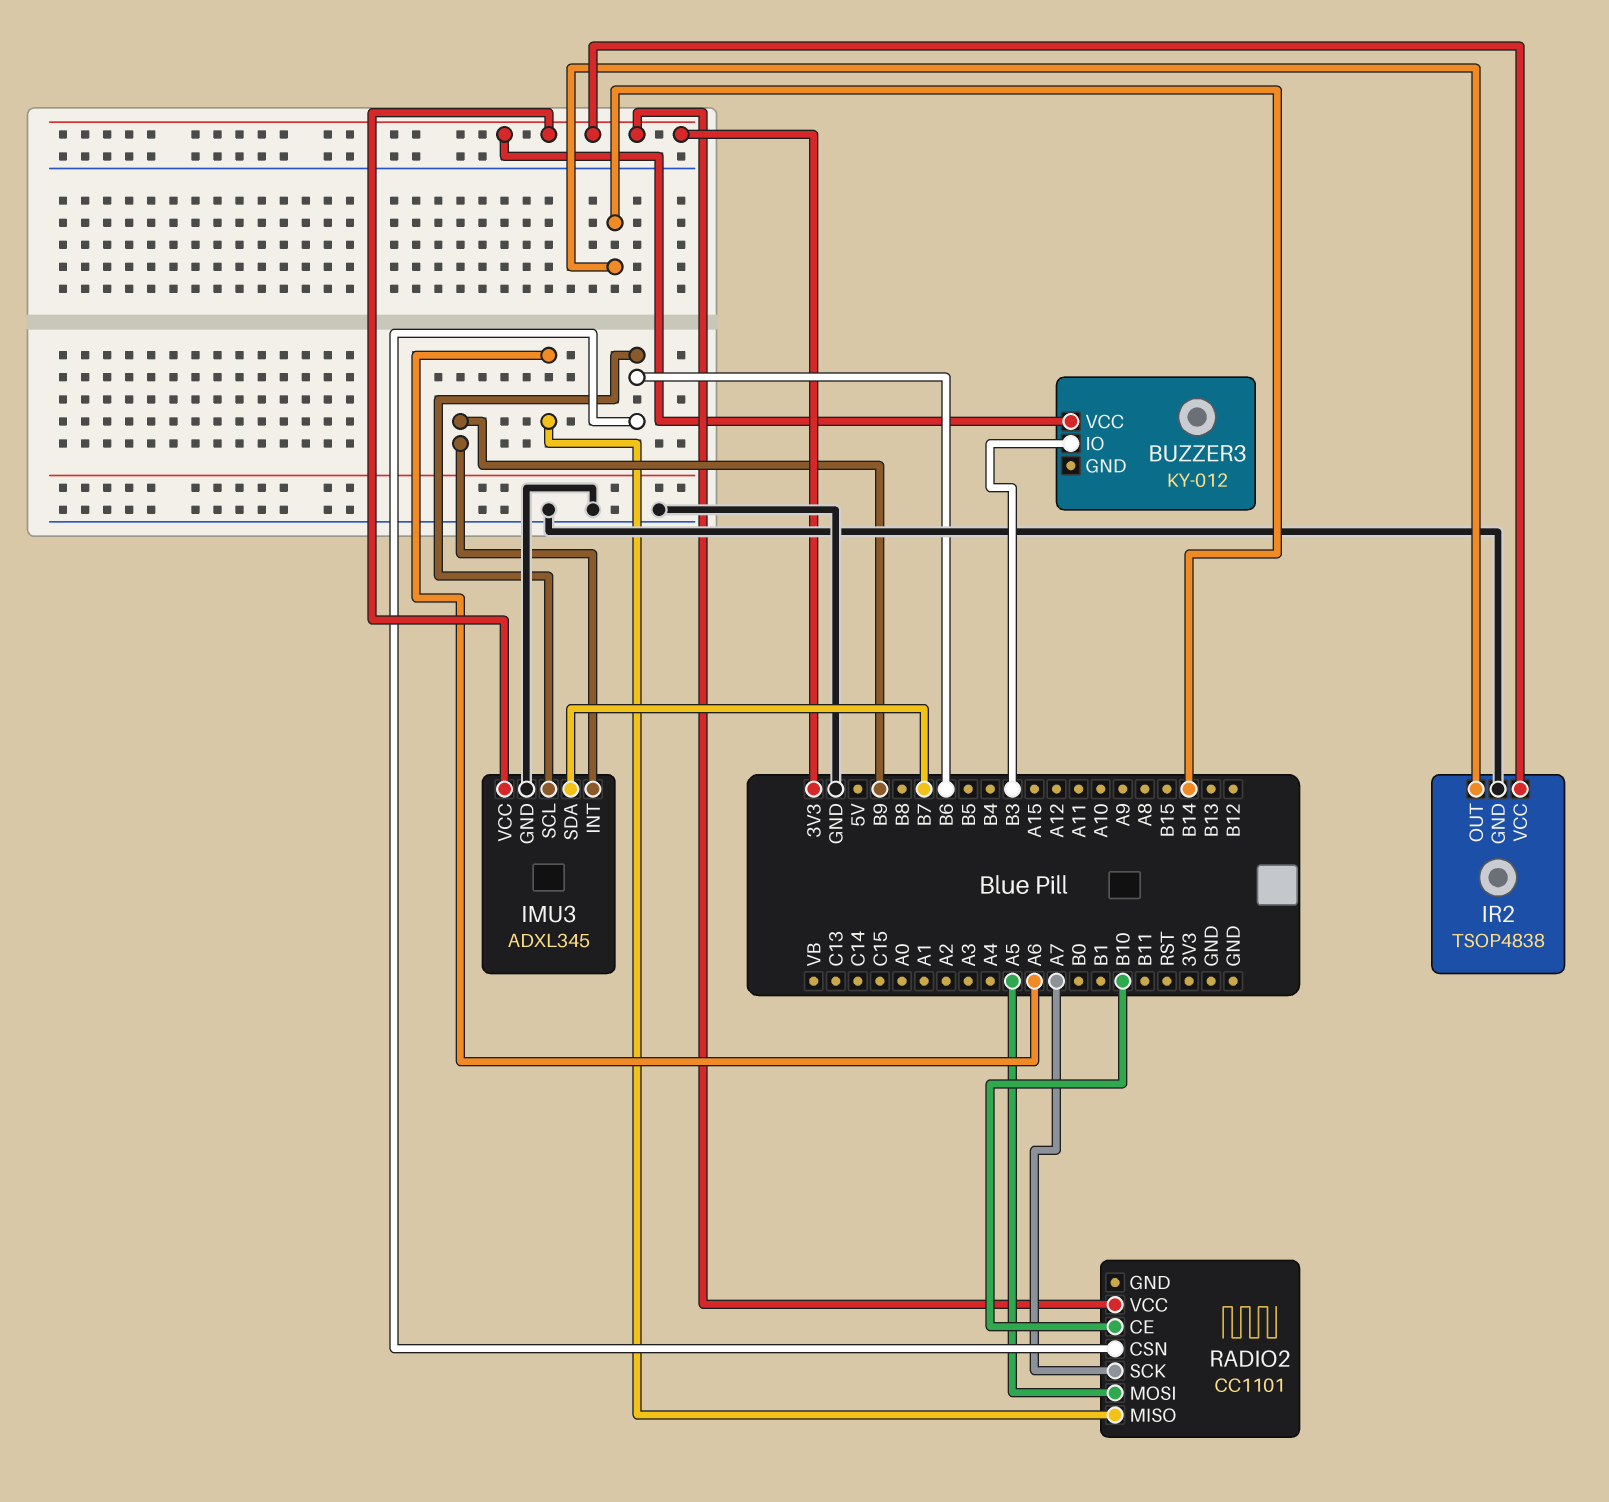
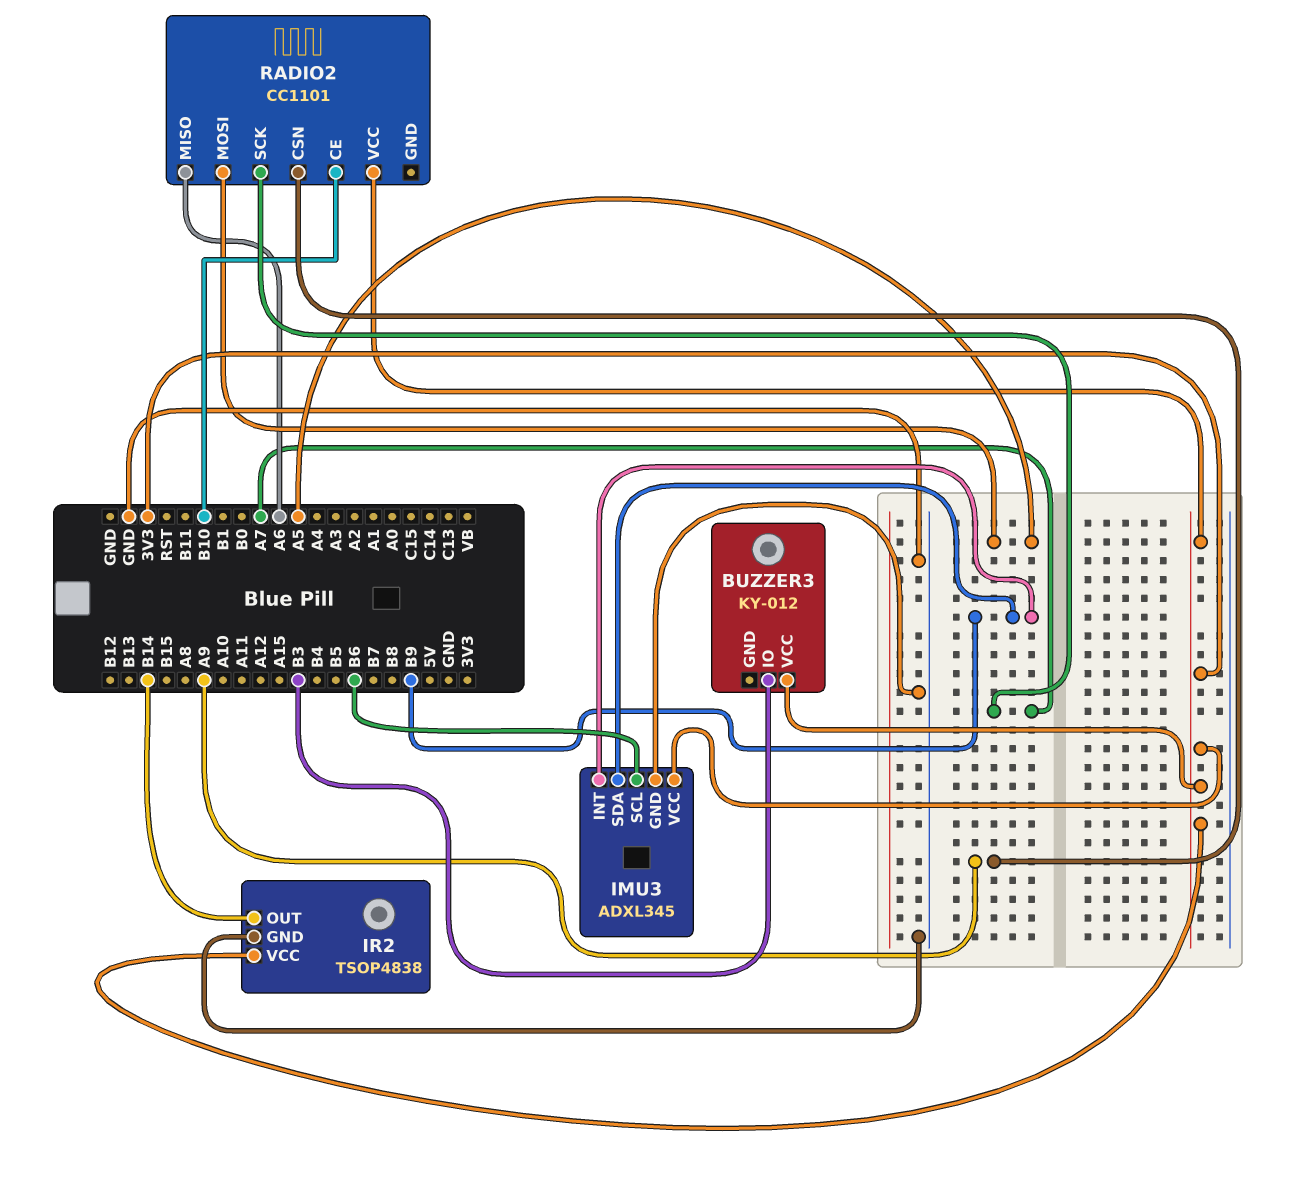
IMU3 pin SDA: B7 -> B9
RADIO2 pin CSN: B6 -> A9

